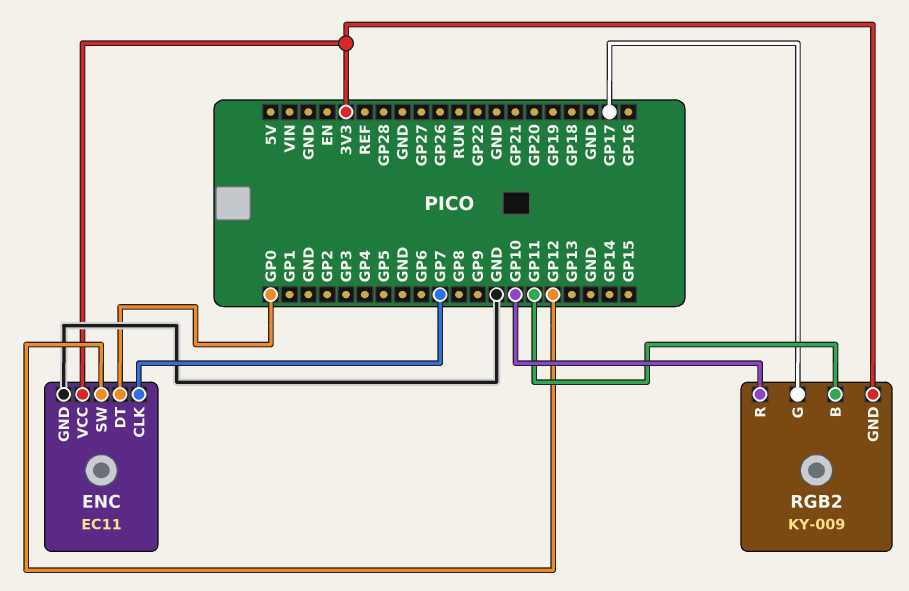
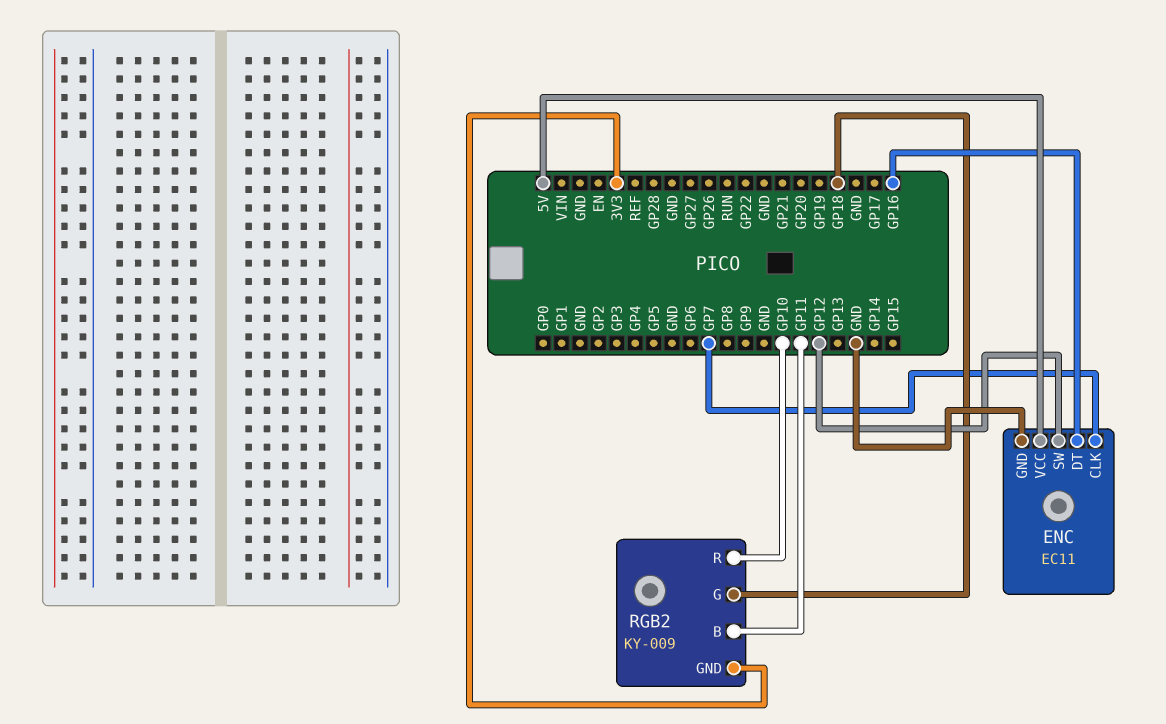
ENC pin DT: GP0 -> GP16
ENC pin VCC: 3V3 -> 5V
RGB2 pin G: GP17 -> GP18

